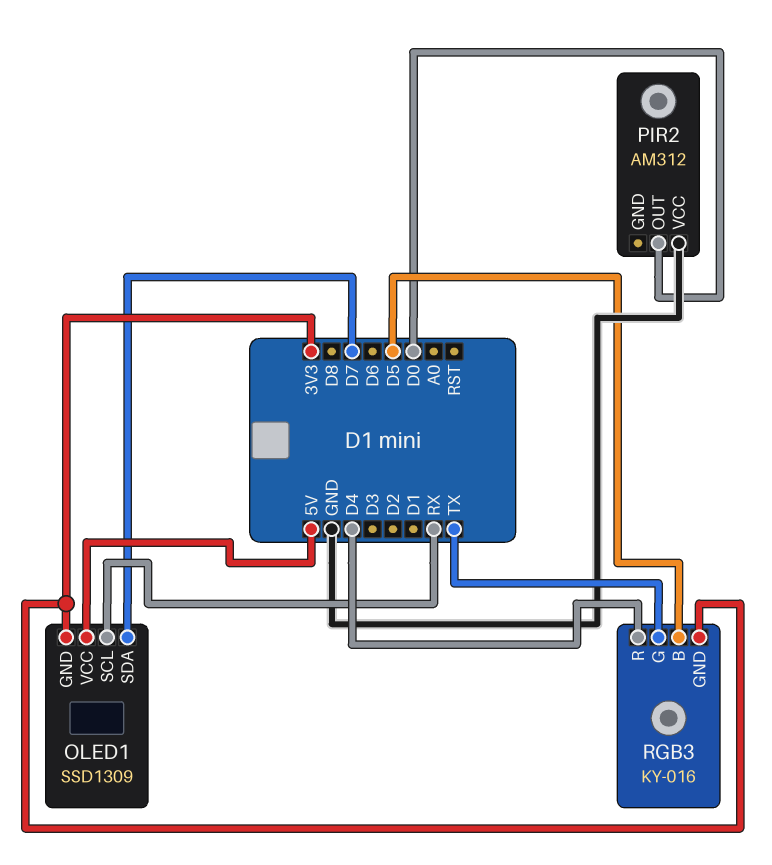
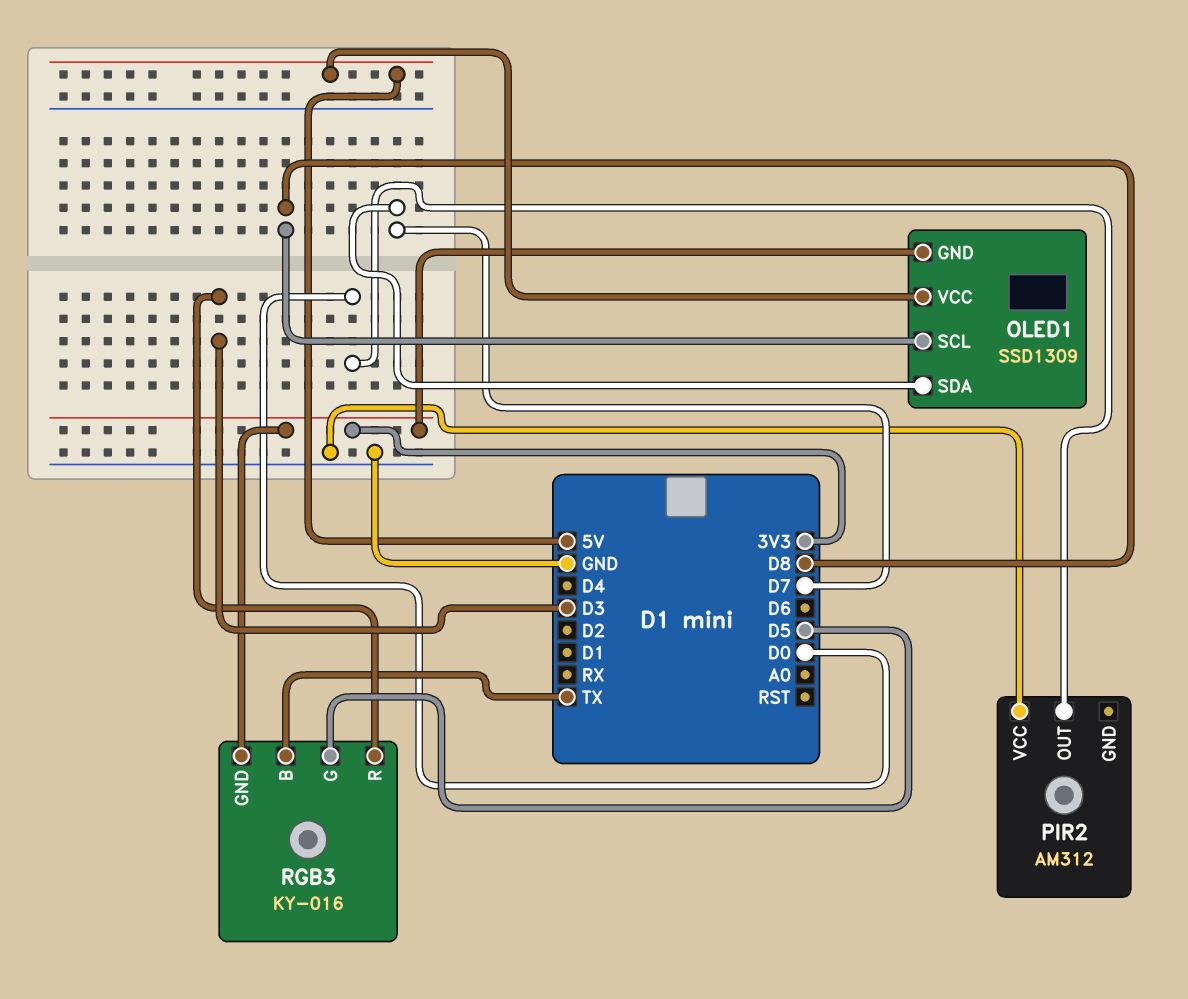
OLED1 pin SCL: RX -> D8
RGB3 pin B: D5 -> TX
RGB3 pin G: TX -> D5
RGB3 pin R: D4 -> D3

